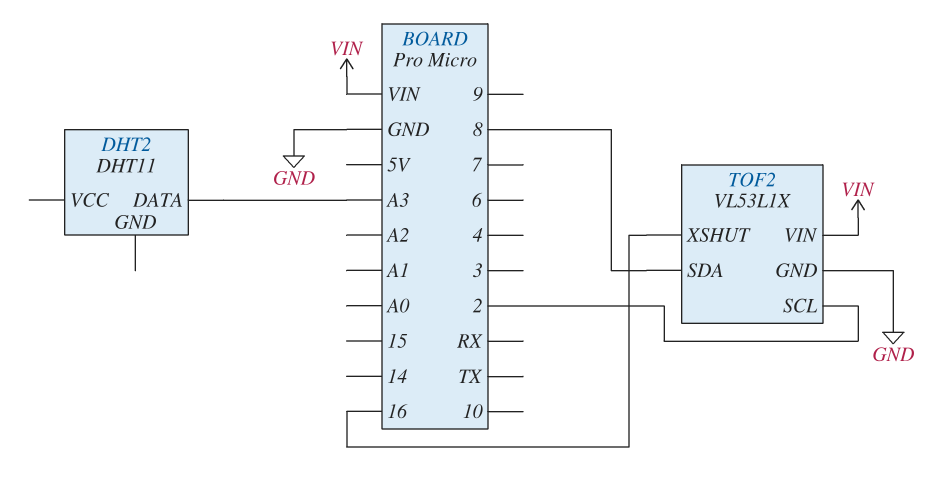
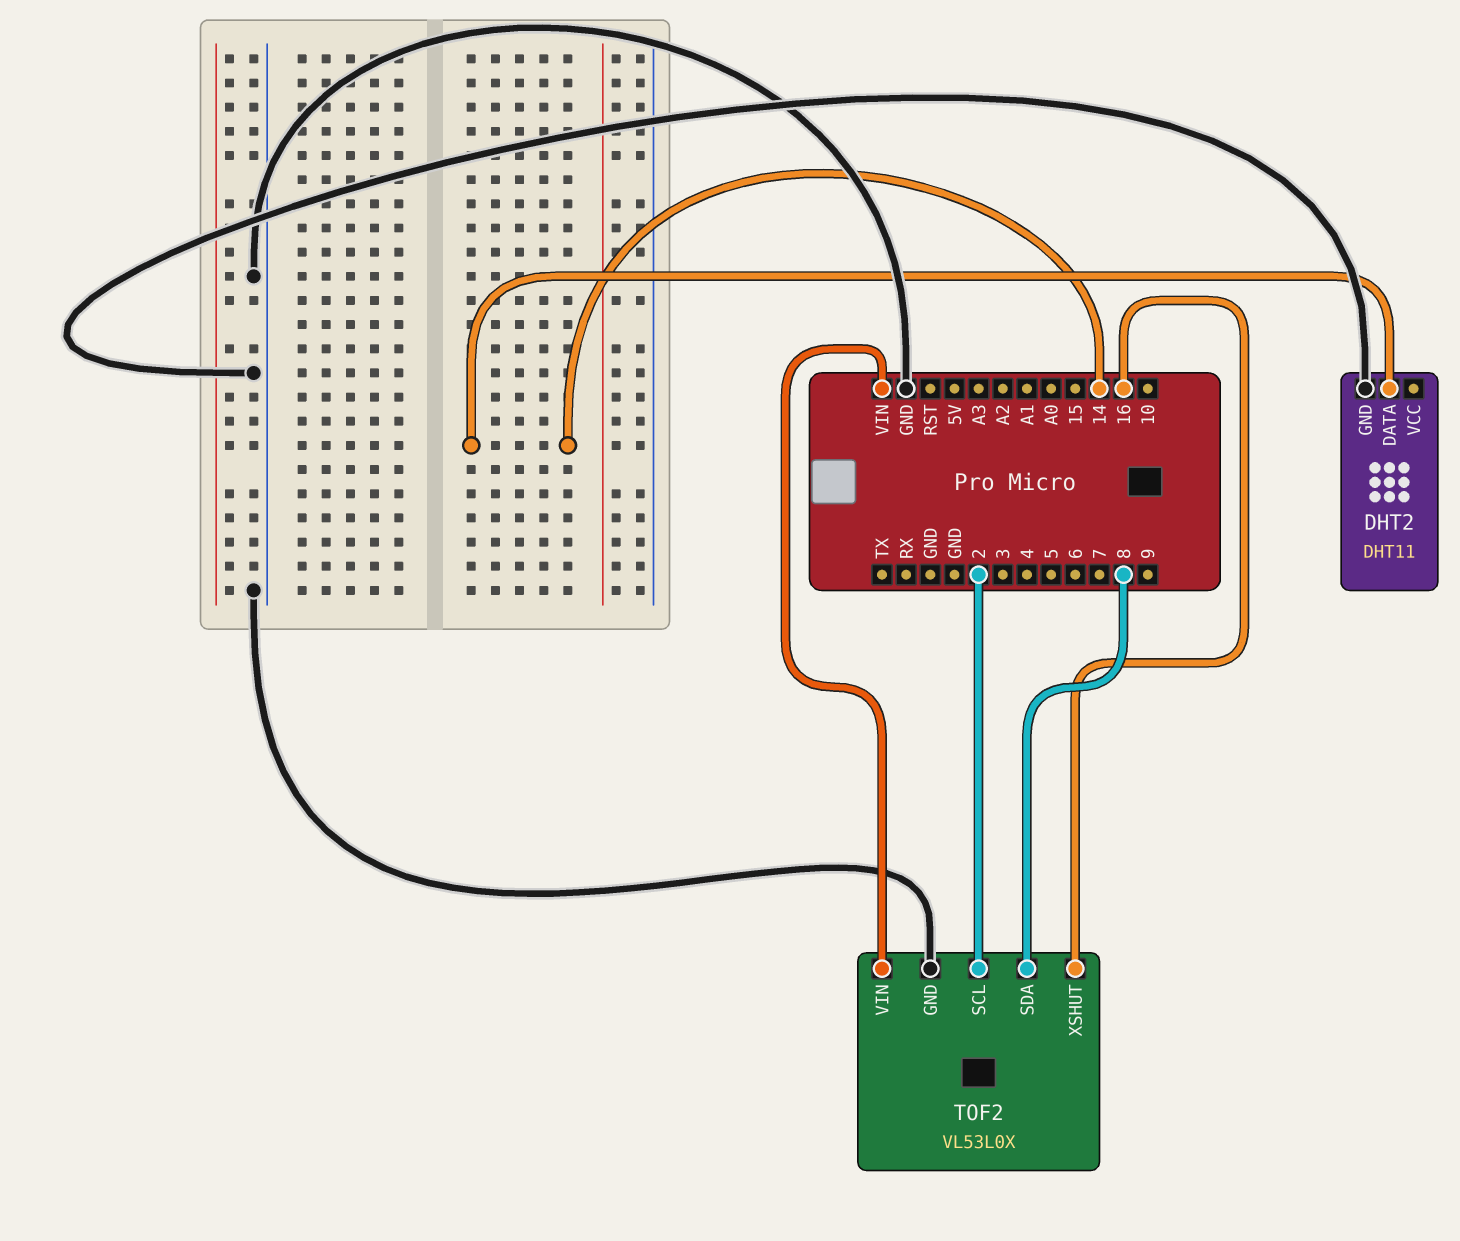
DHT2 pin DATA: A3 -> 14
DHT2 pin GND: none -> GND
TOF2: VL53L1X -> VL53L0X

